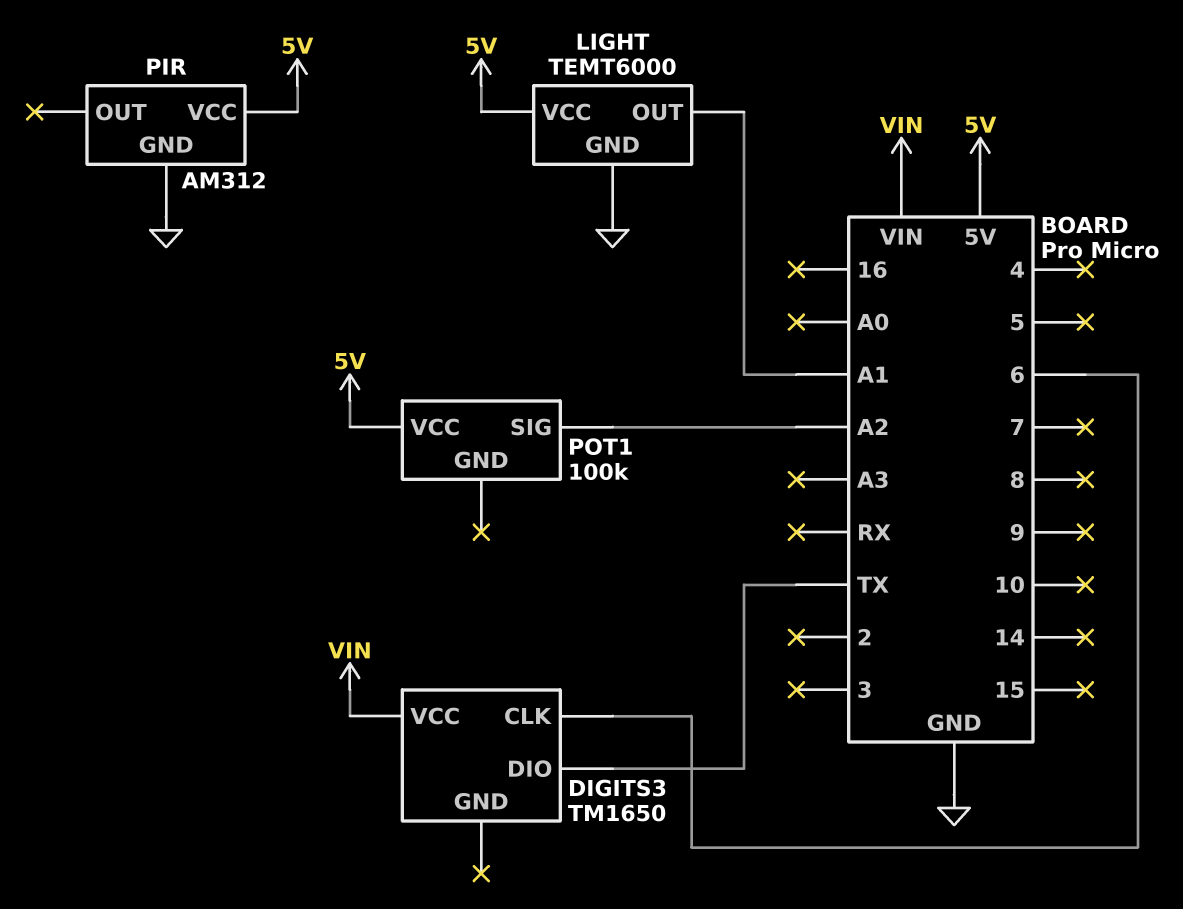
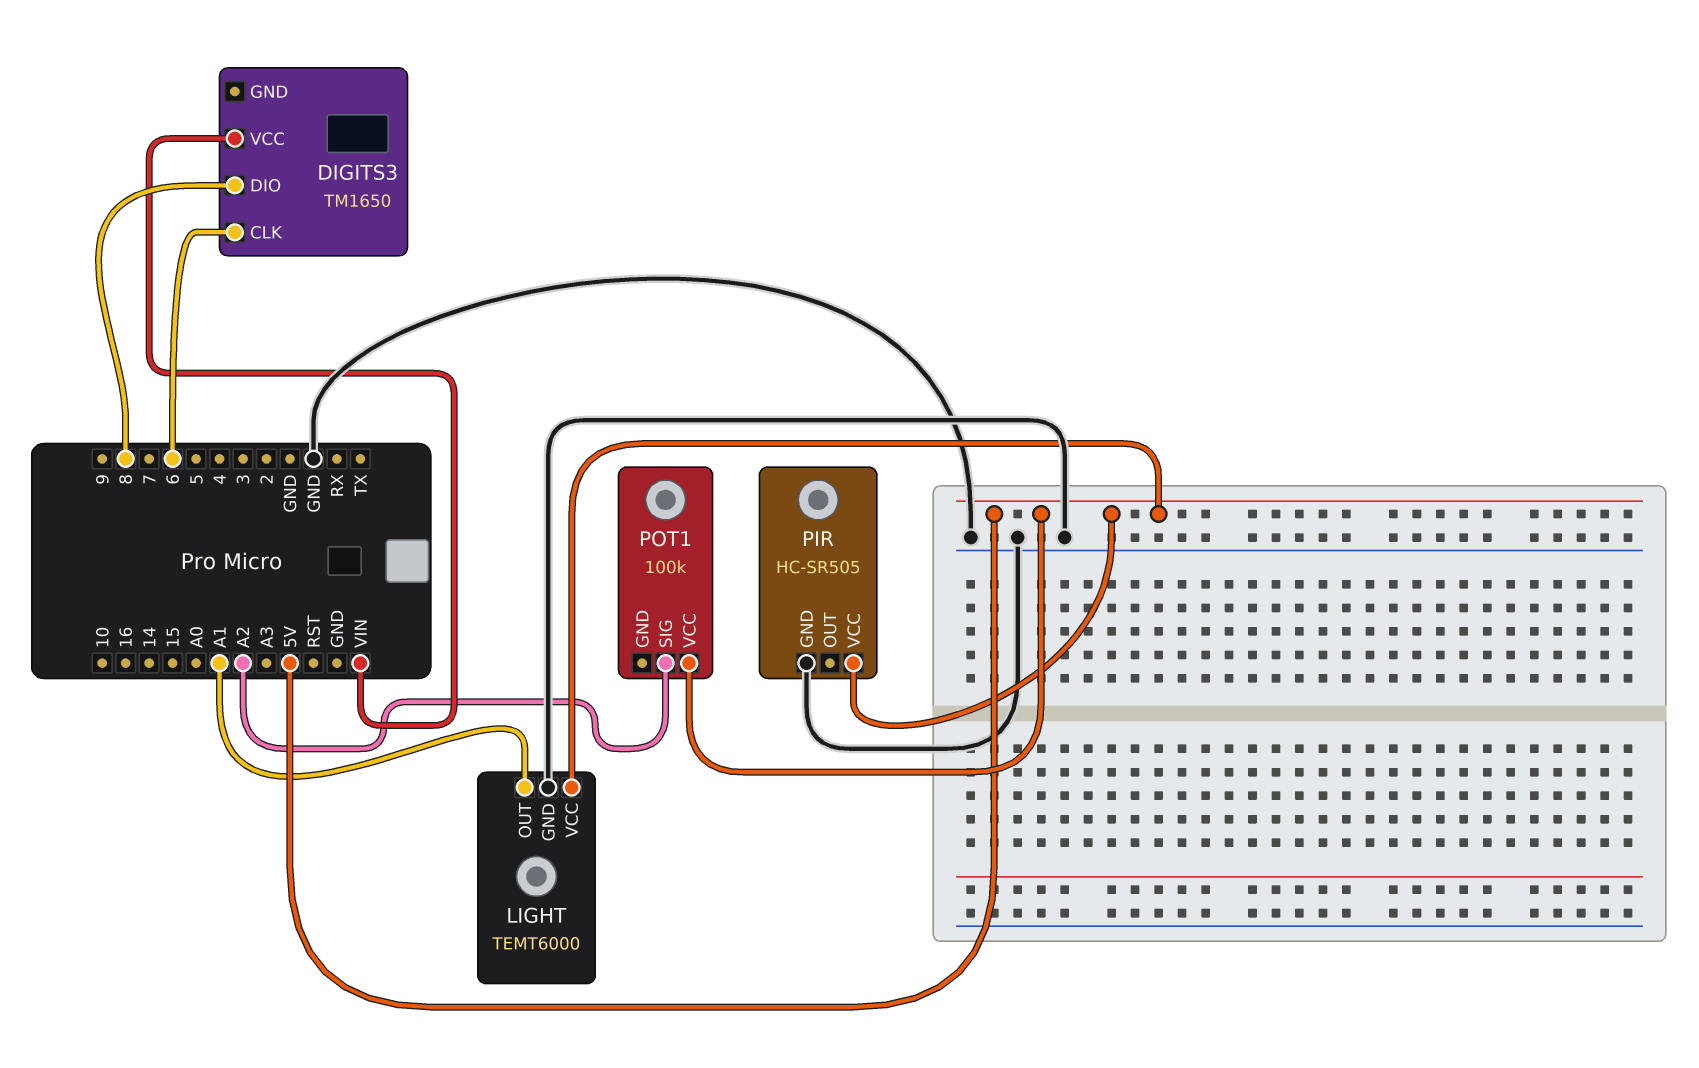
DIGITS3 pin DIO: TX -> 8
PIR: AM312 -> HC-SR505

